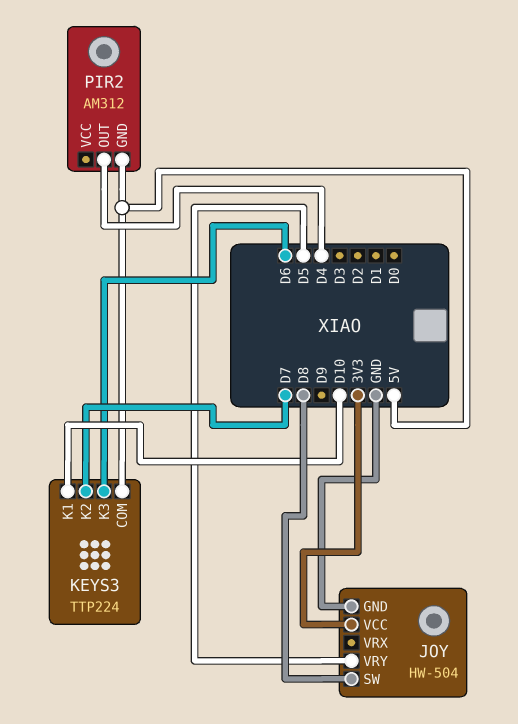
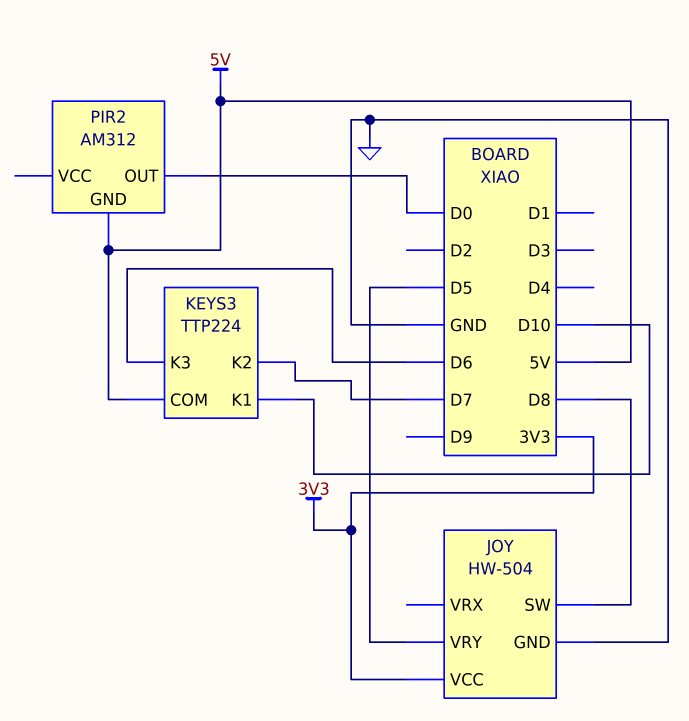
PIR2 pin OUT: D4 -> D0

